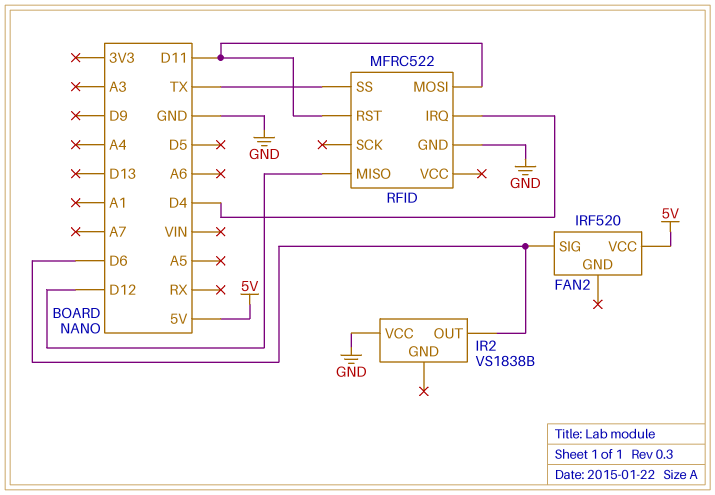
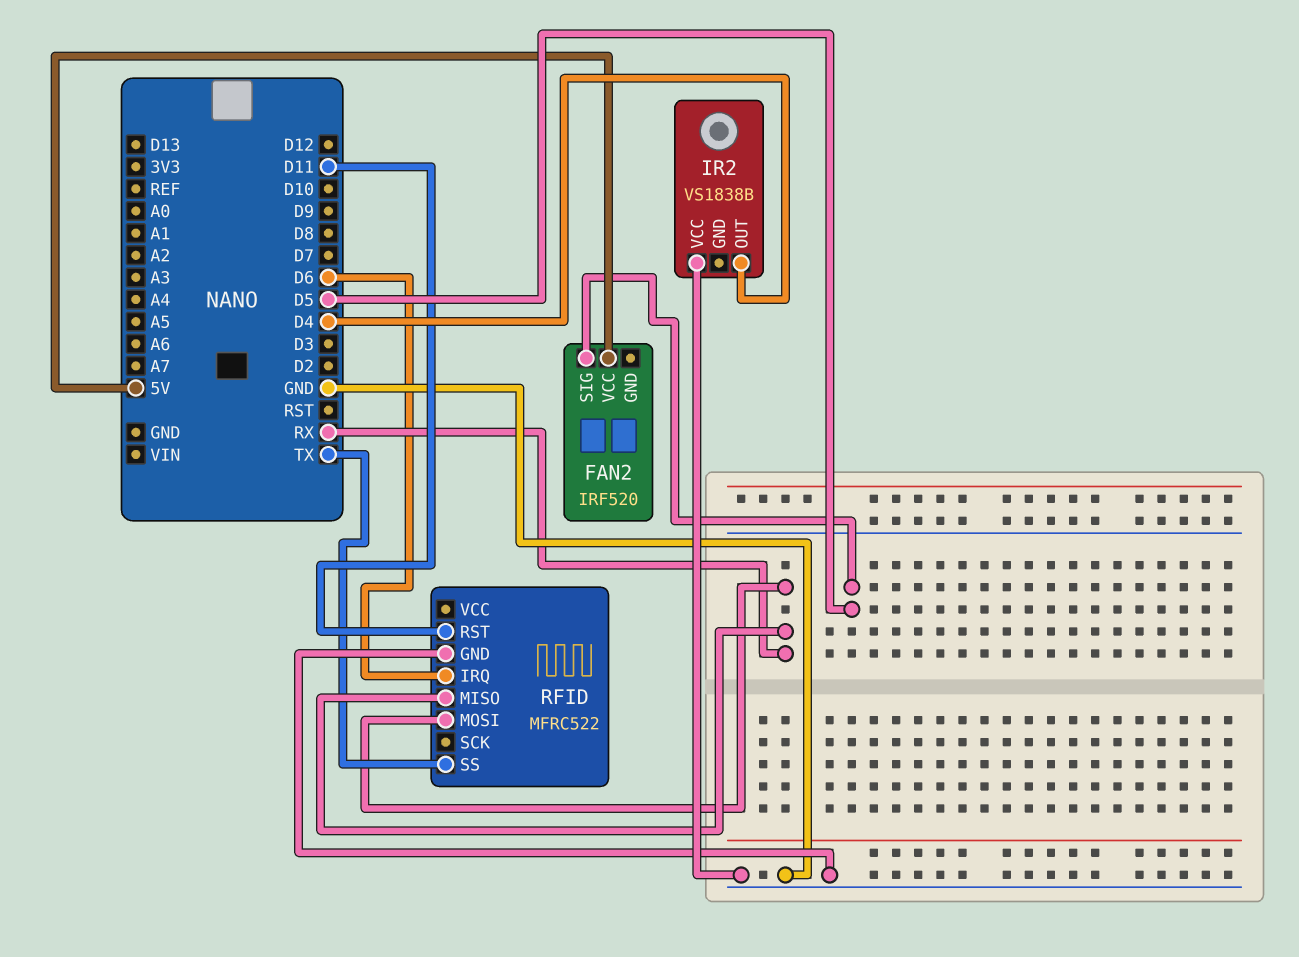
FAN2 pin SIG: D6 -> D5
IR2 pin OUT: D6 -> D4
RFID pin IRQ: D4 -> D6
RFID pin MISO: D12 -> RX
RFID pin MOSI: D11 -> RX

